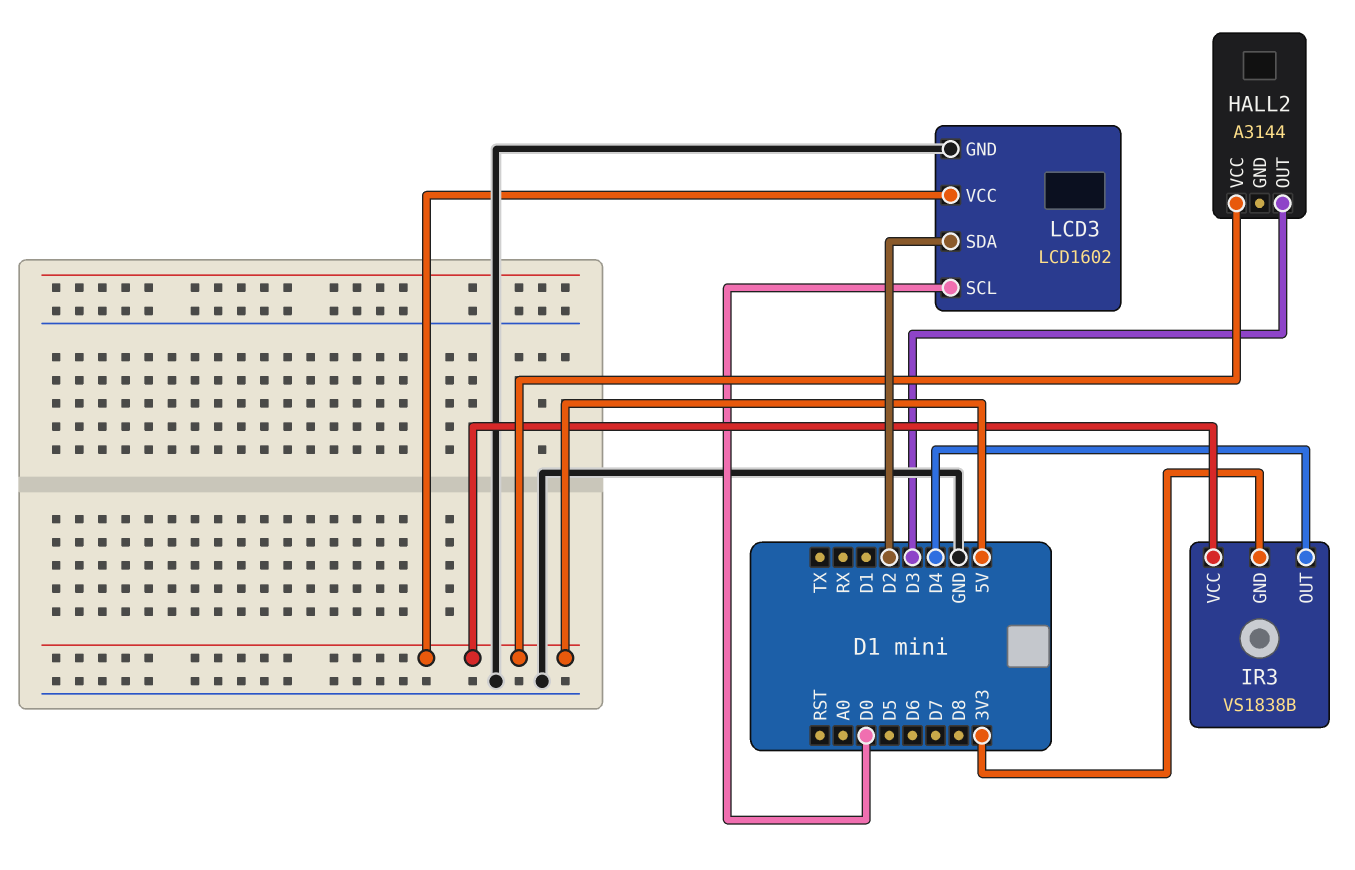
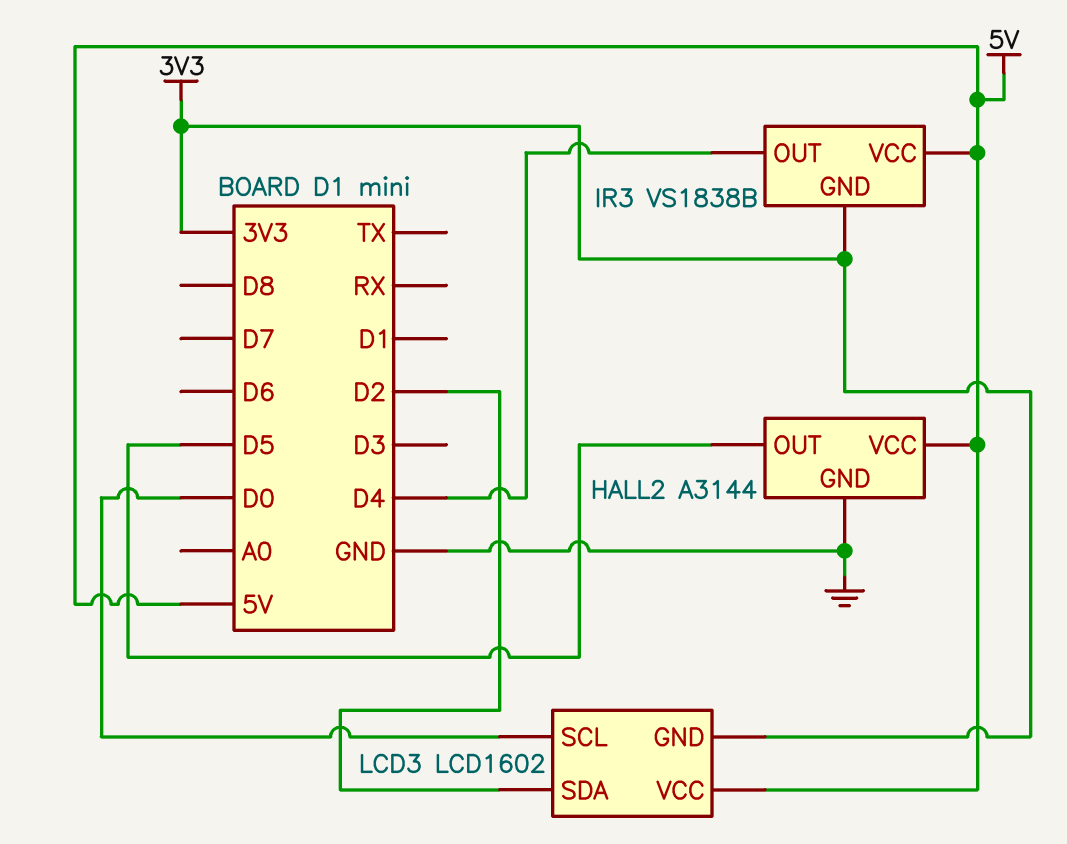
HALL2 pin GND: none -> GND
HALL2 pin OUT: D3 -> D5
LCD3 pin GND: GND -> 3V3

